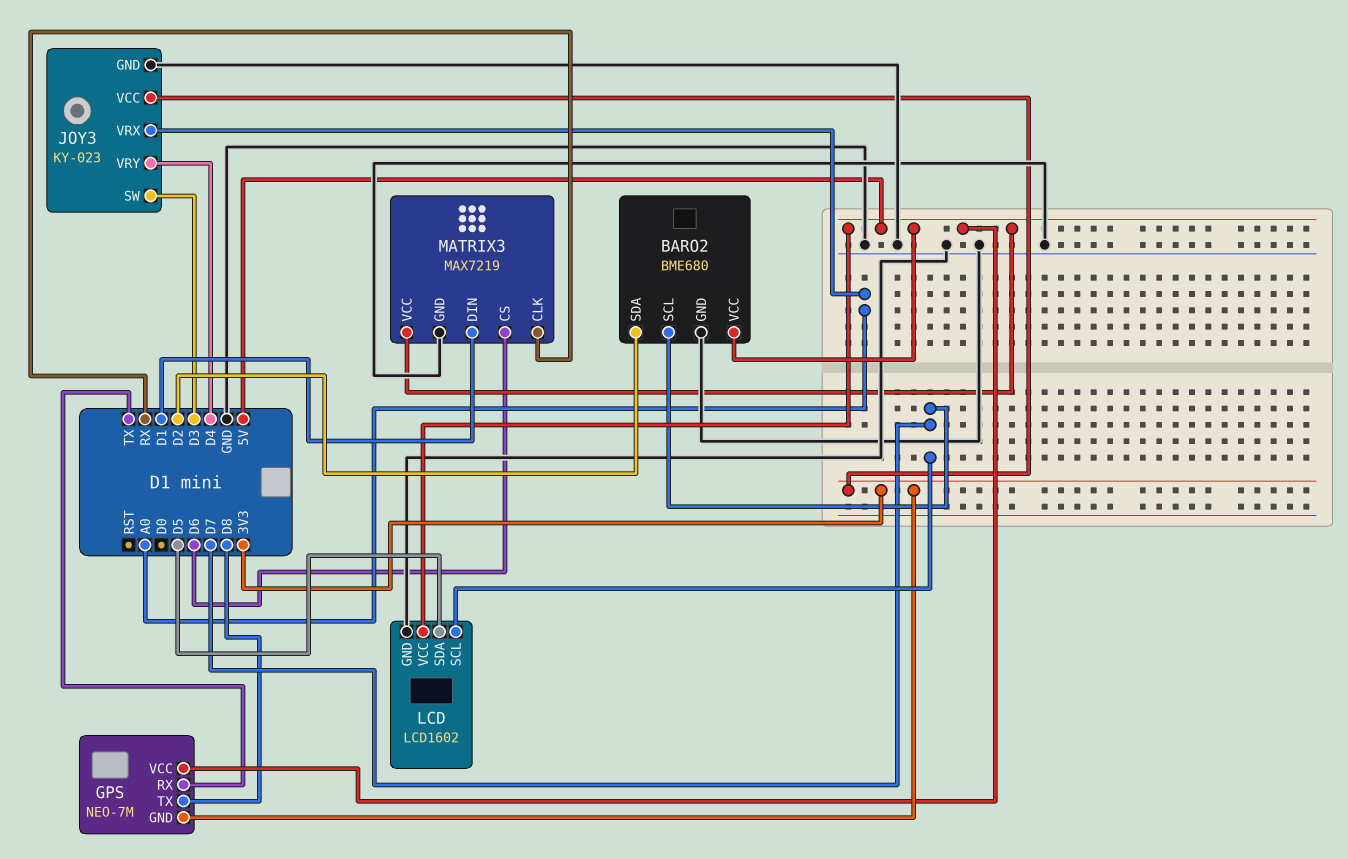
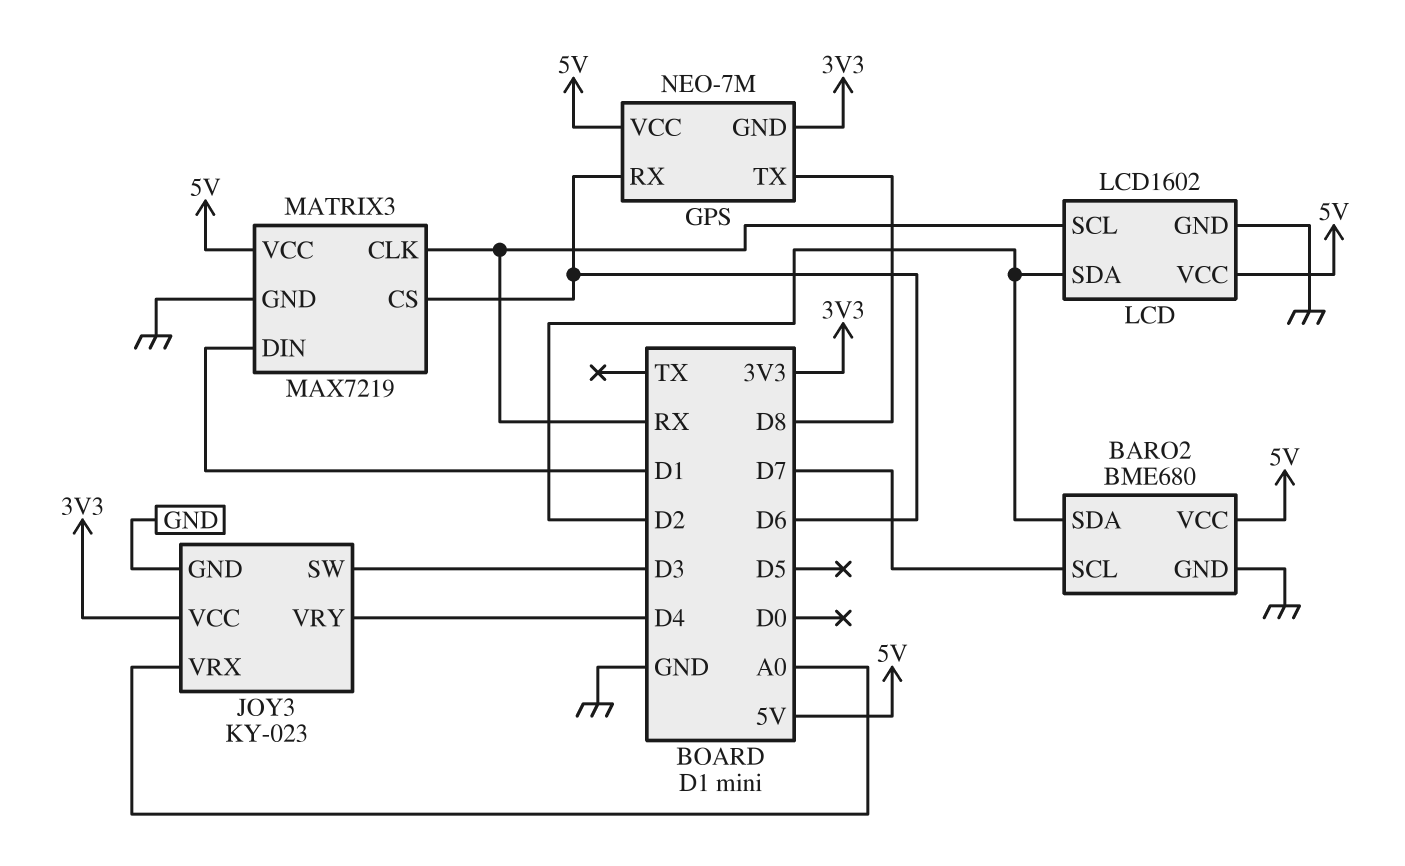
GPS pin RX: TX -> D6
LCD pin SCL: D7 -> RX
LCD pin SDA: D5 -> D2

